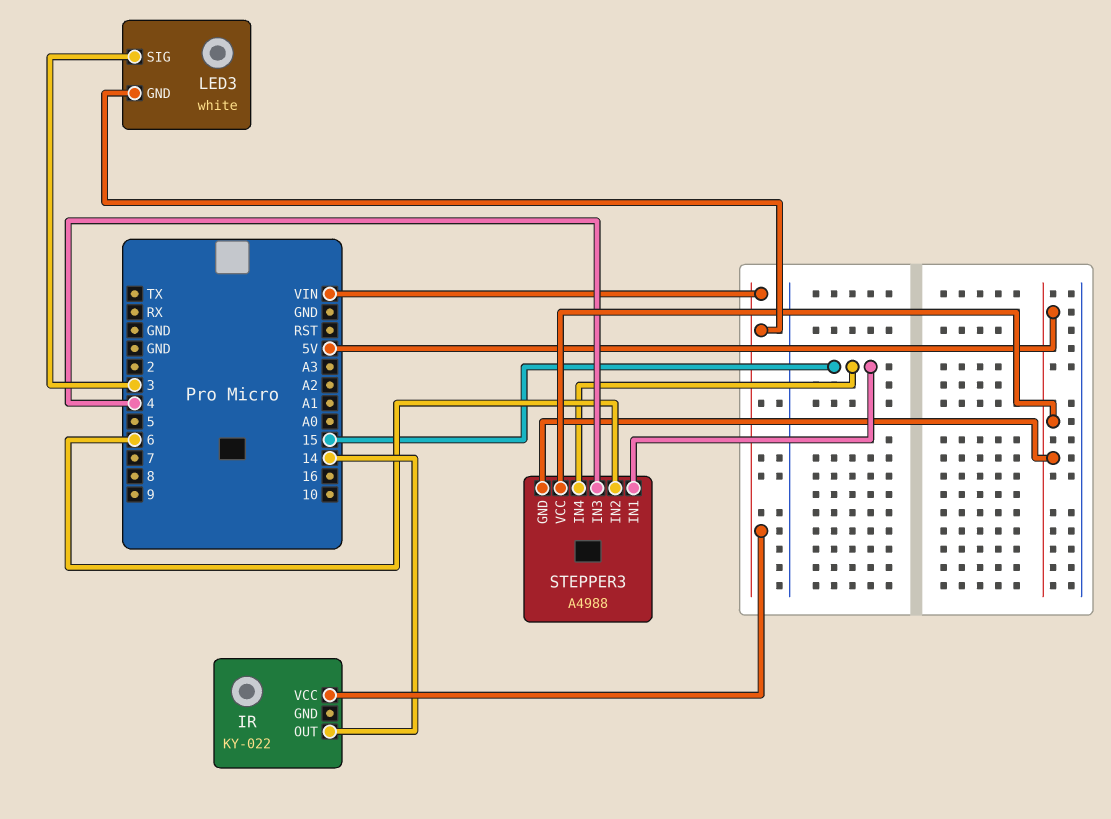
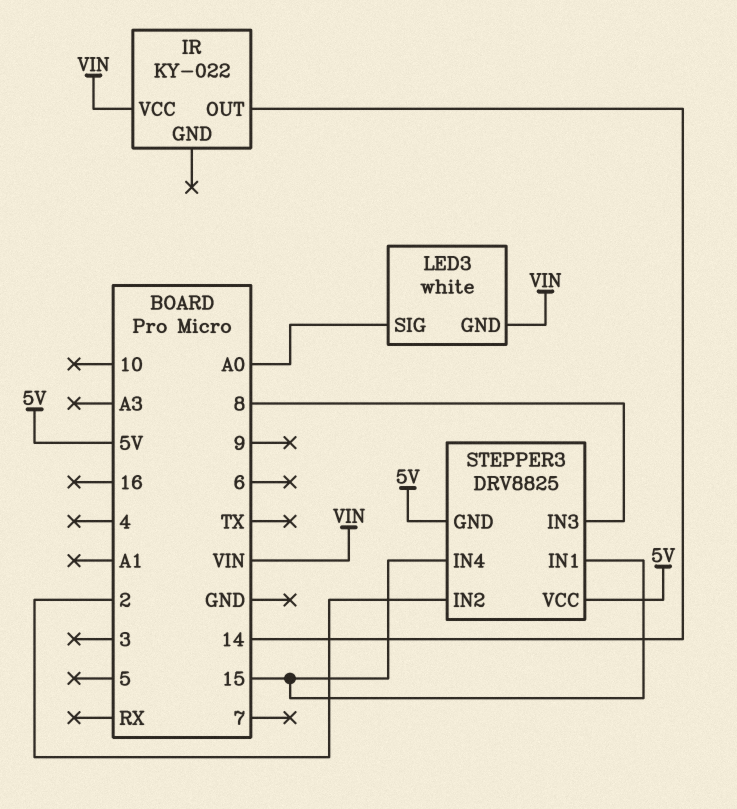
LED3 pin SIG: 3 -> A0
STEPPER3: A4988 -> DRV8825
STEPPER3 pin IN2: 6 -> 2
STEPPER3 pin IN3: 4 -> 8

